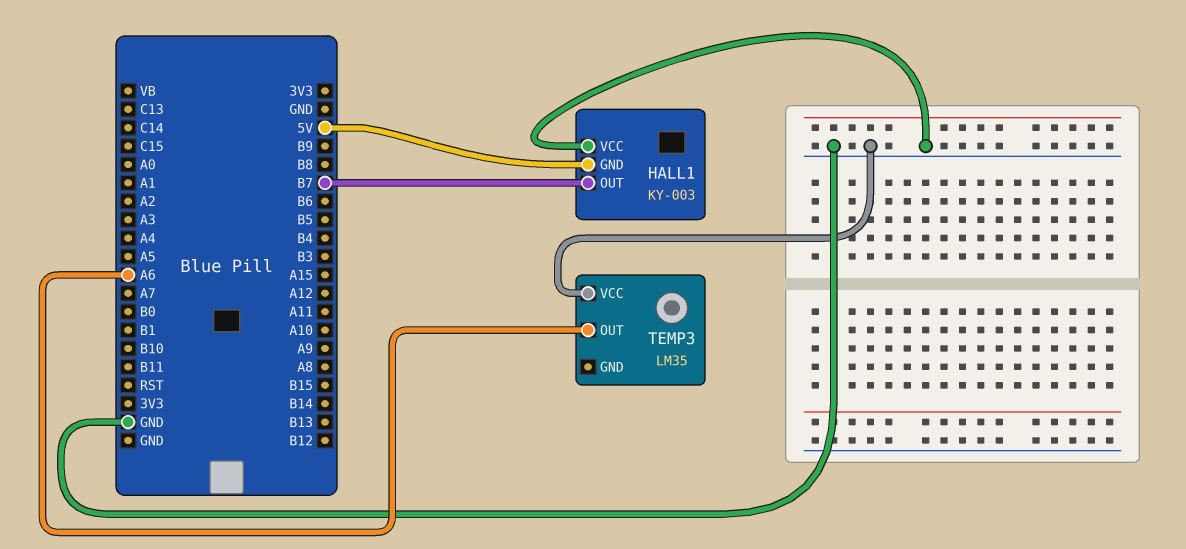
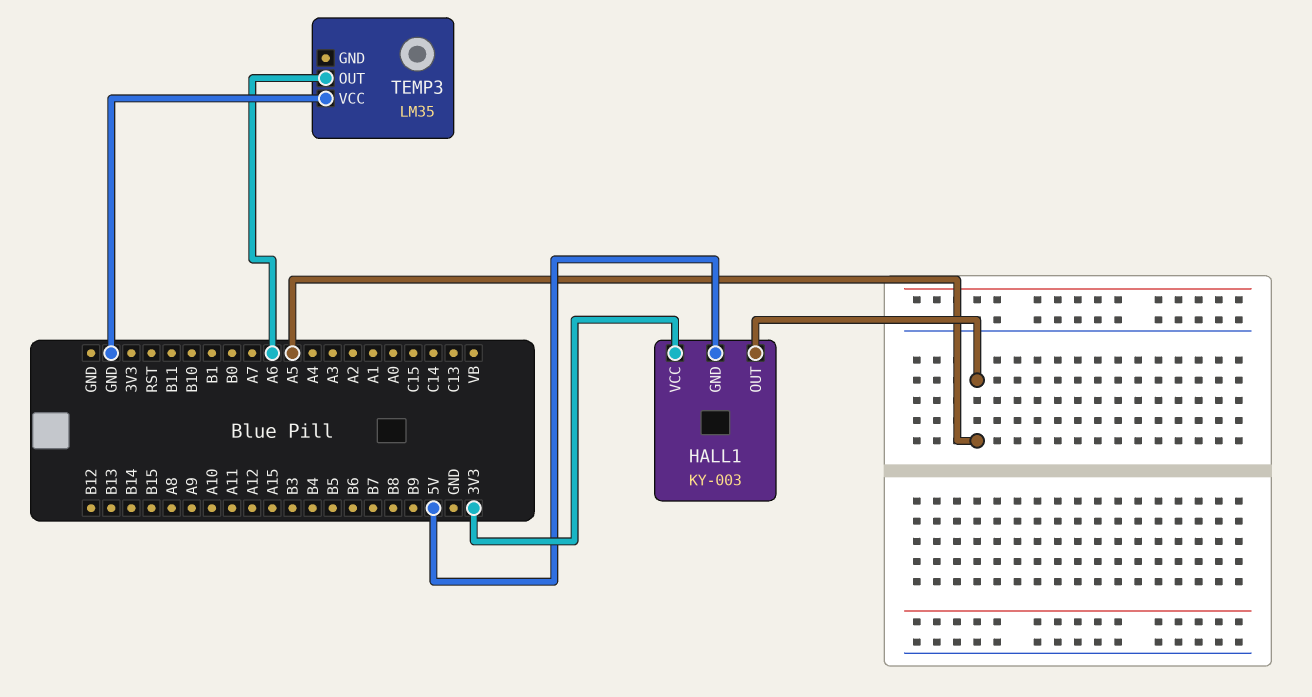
HALL1 pin OUT: B7 -> A5
HALL1 pin VCC: GND -> 3V3

